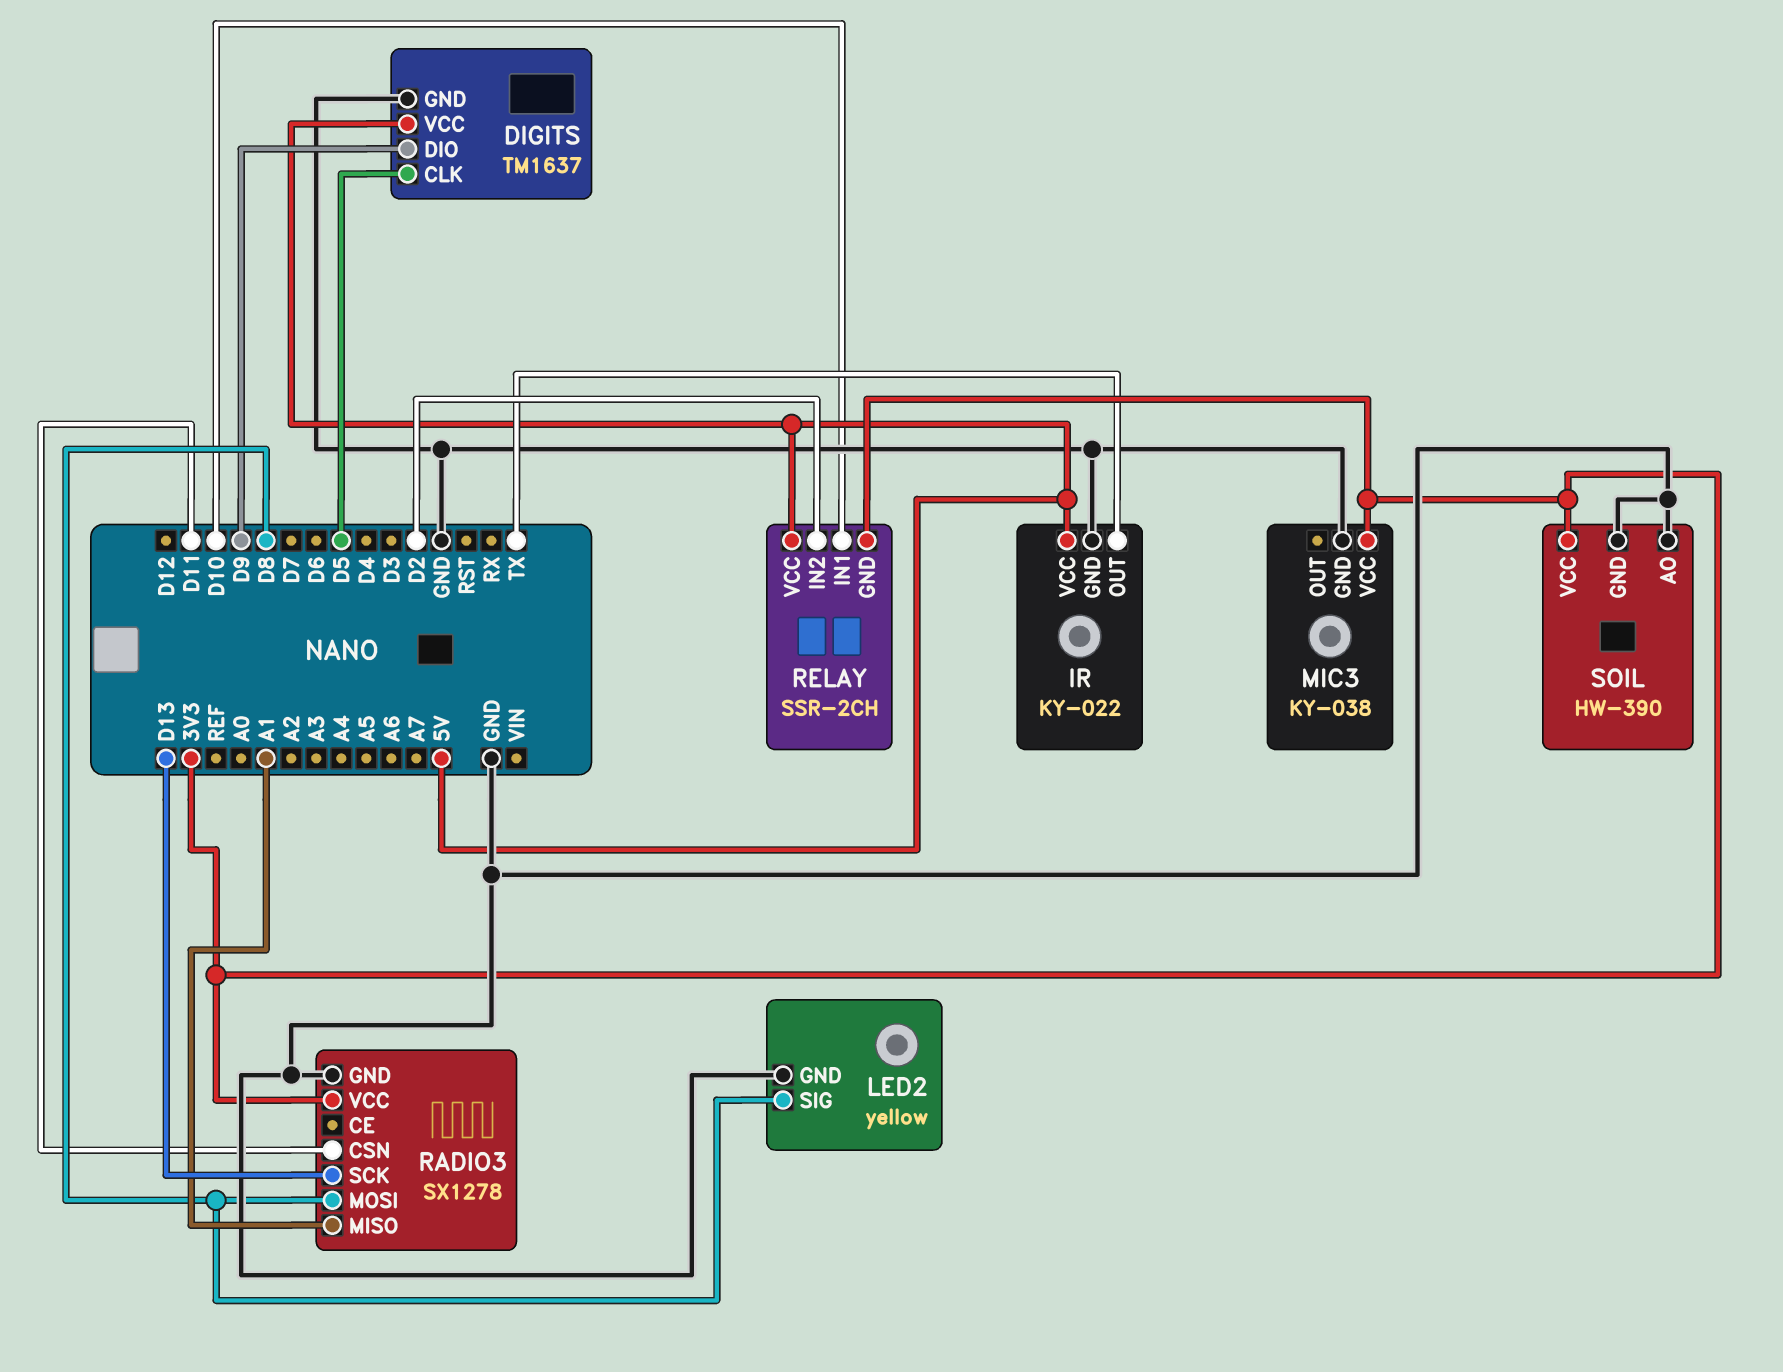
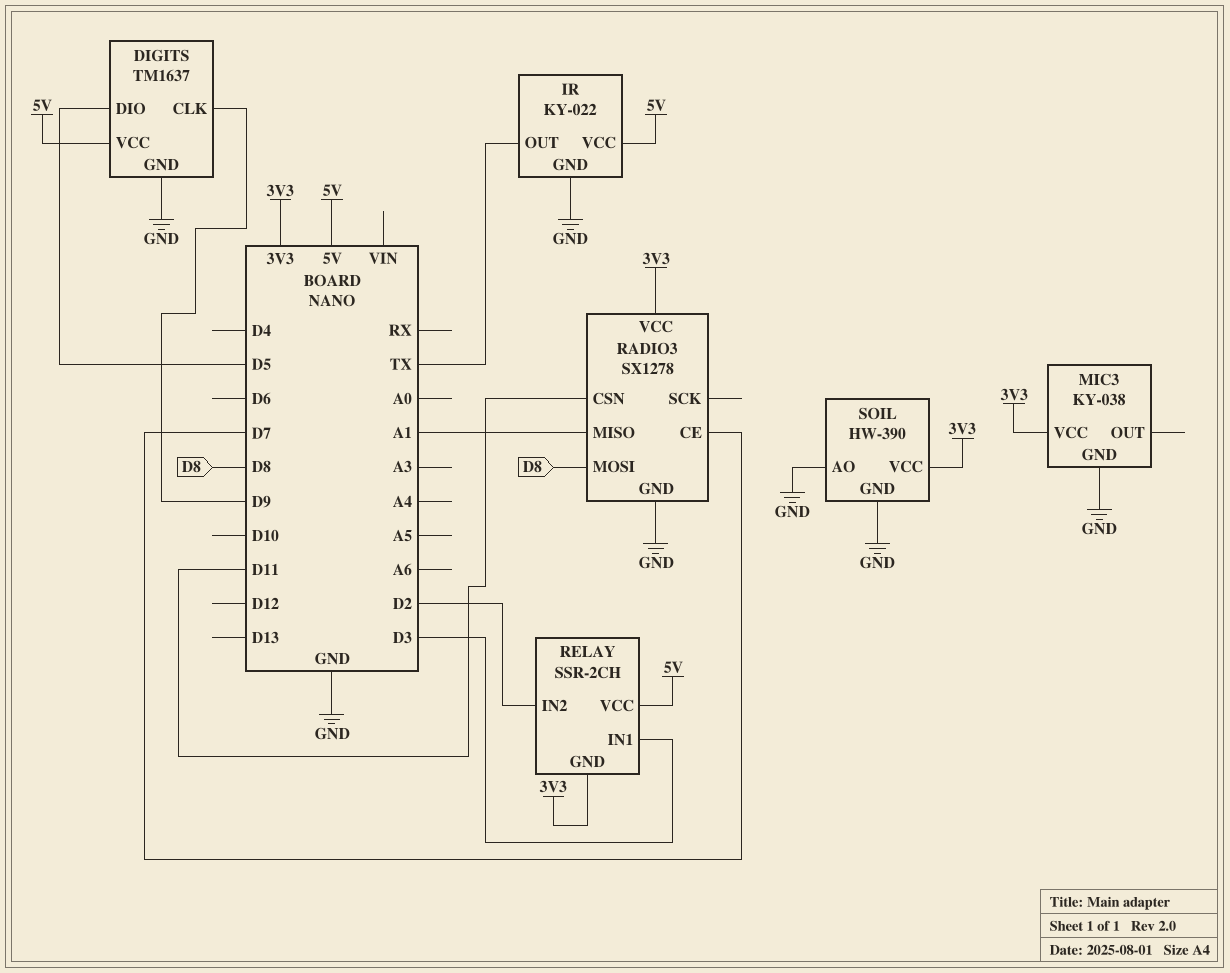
DIGITS pin CLK: D5 -> D9
DIGITS pin DIO: D9 -> D5
LED2: yellow -> none
LED2 pin GND: GND -> none
LED2 pin SIG: D8 -> none
RADIO3 pin CE: none -> D7
RADIO3 pin SCK: D13 -> none
RELAY pin IN1: D10 -> D3

